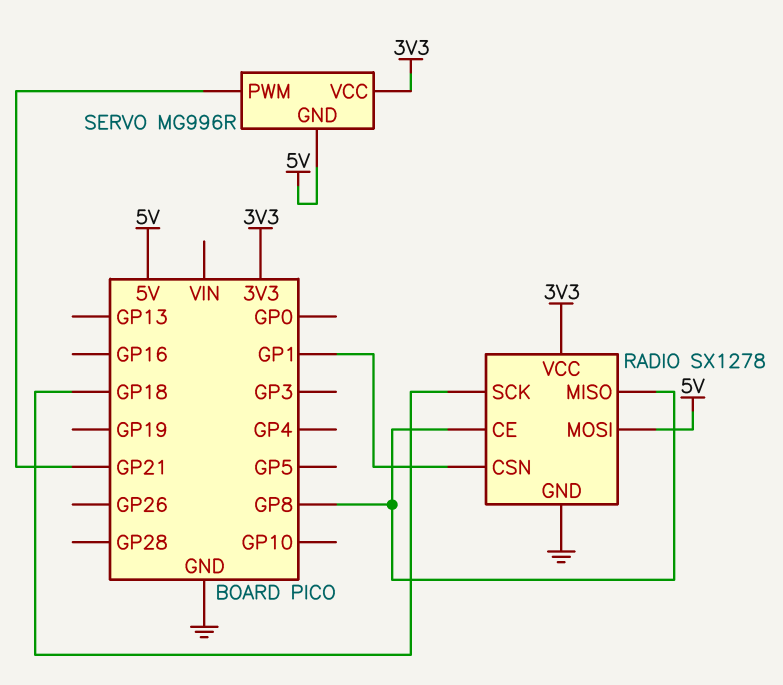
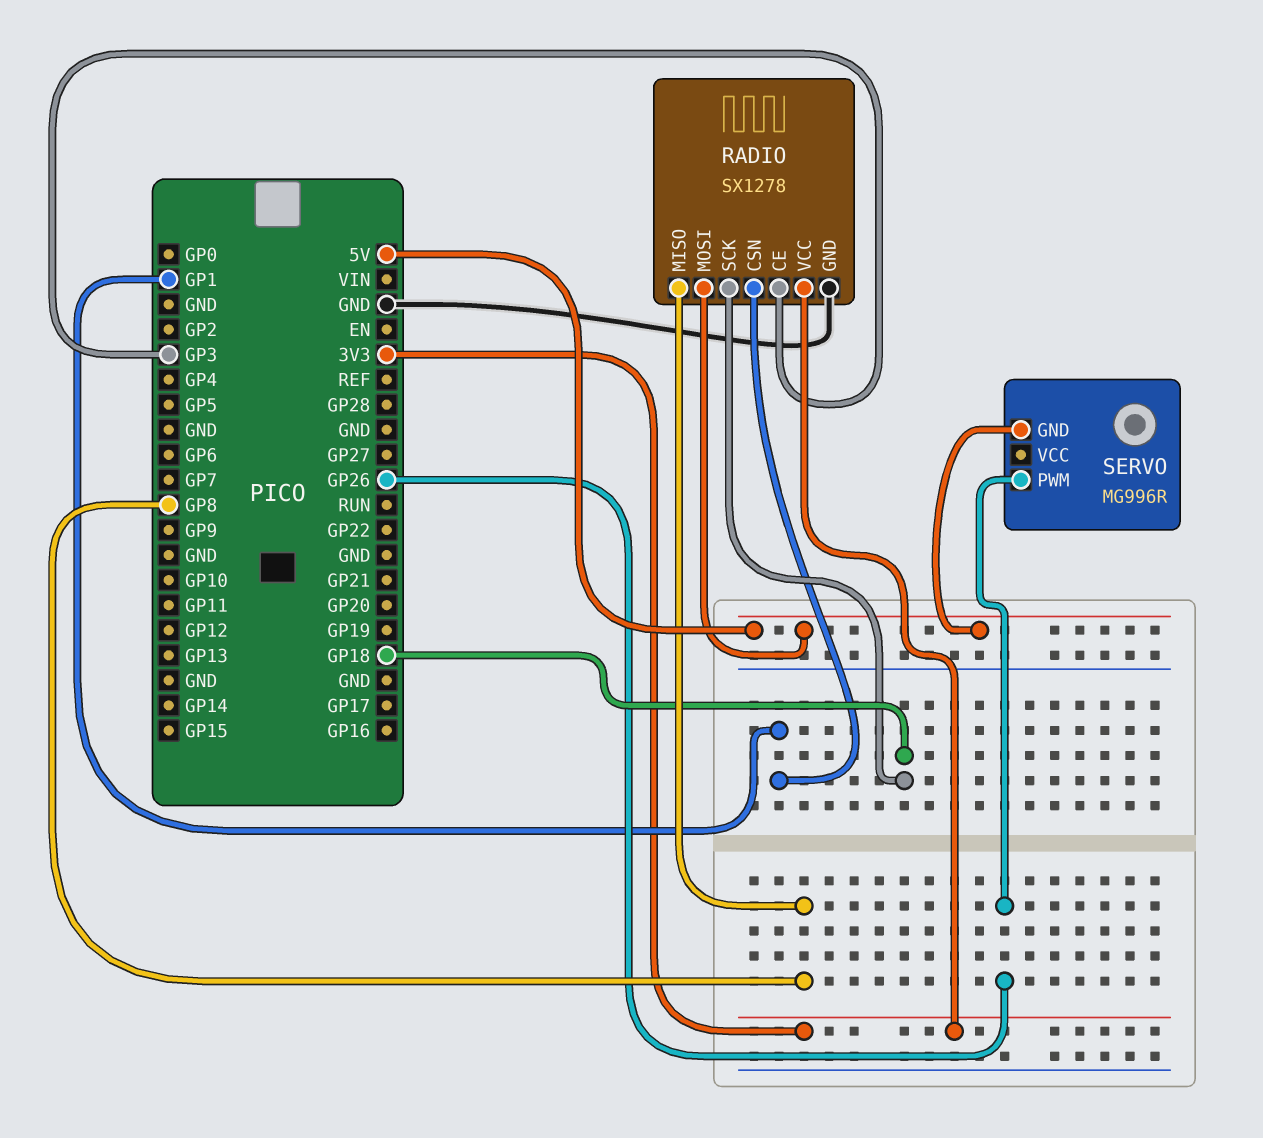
RADIO pin CE: GP8 -> GP3
SERVO pin PWM: GP21 -> GP26
SERVO pin VCC: 3V3 -> none

